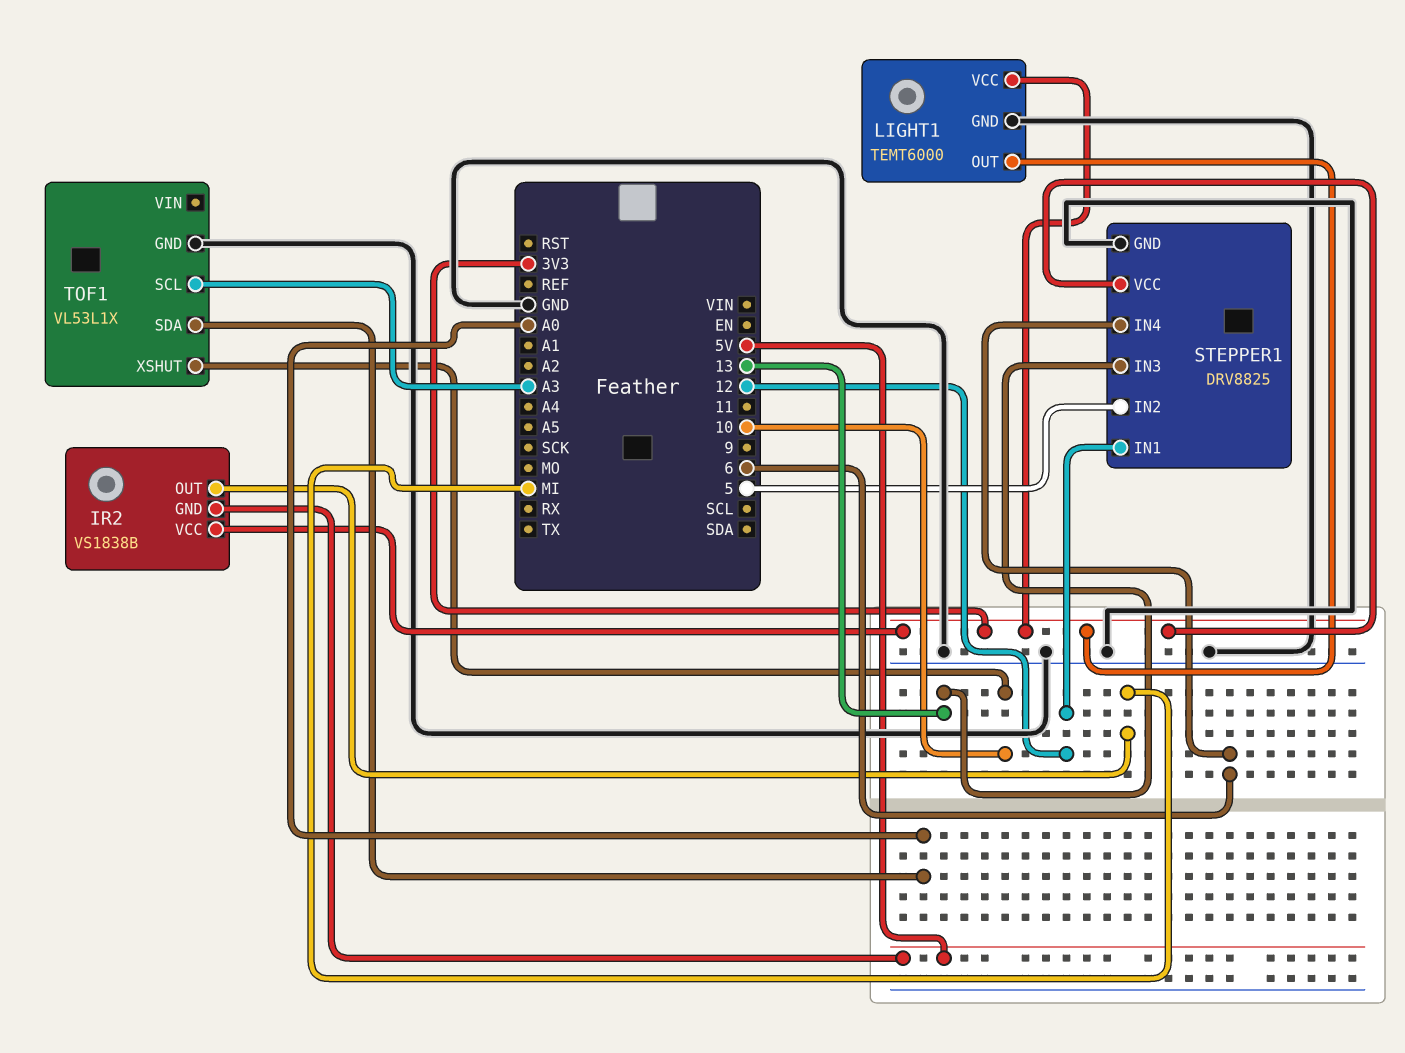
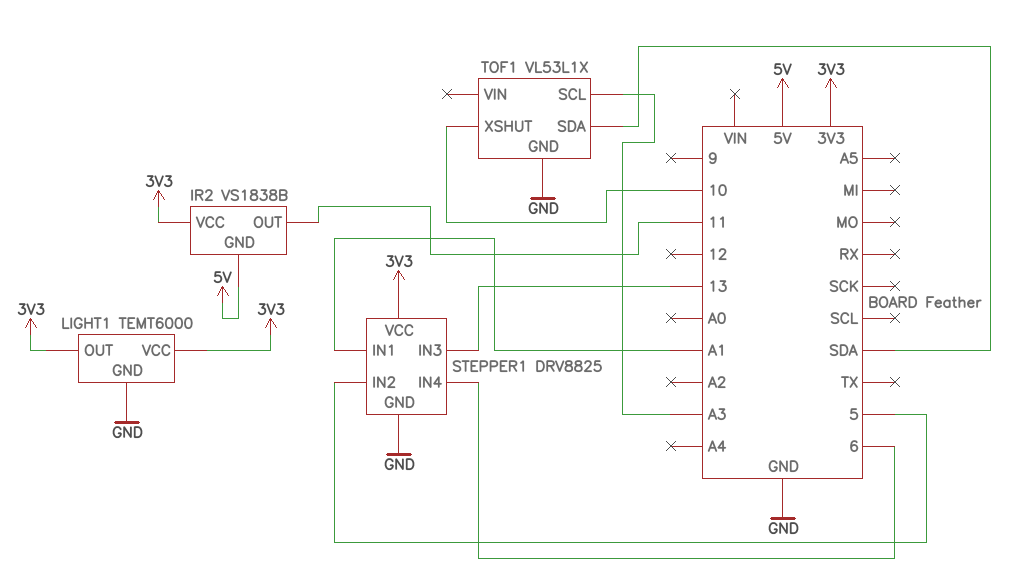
IR2 pin OUT: MI -> 11
STEPPER1 pin IN1: 12 -> A1
TOF1 pin SDA: A0 -> SDA

